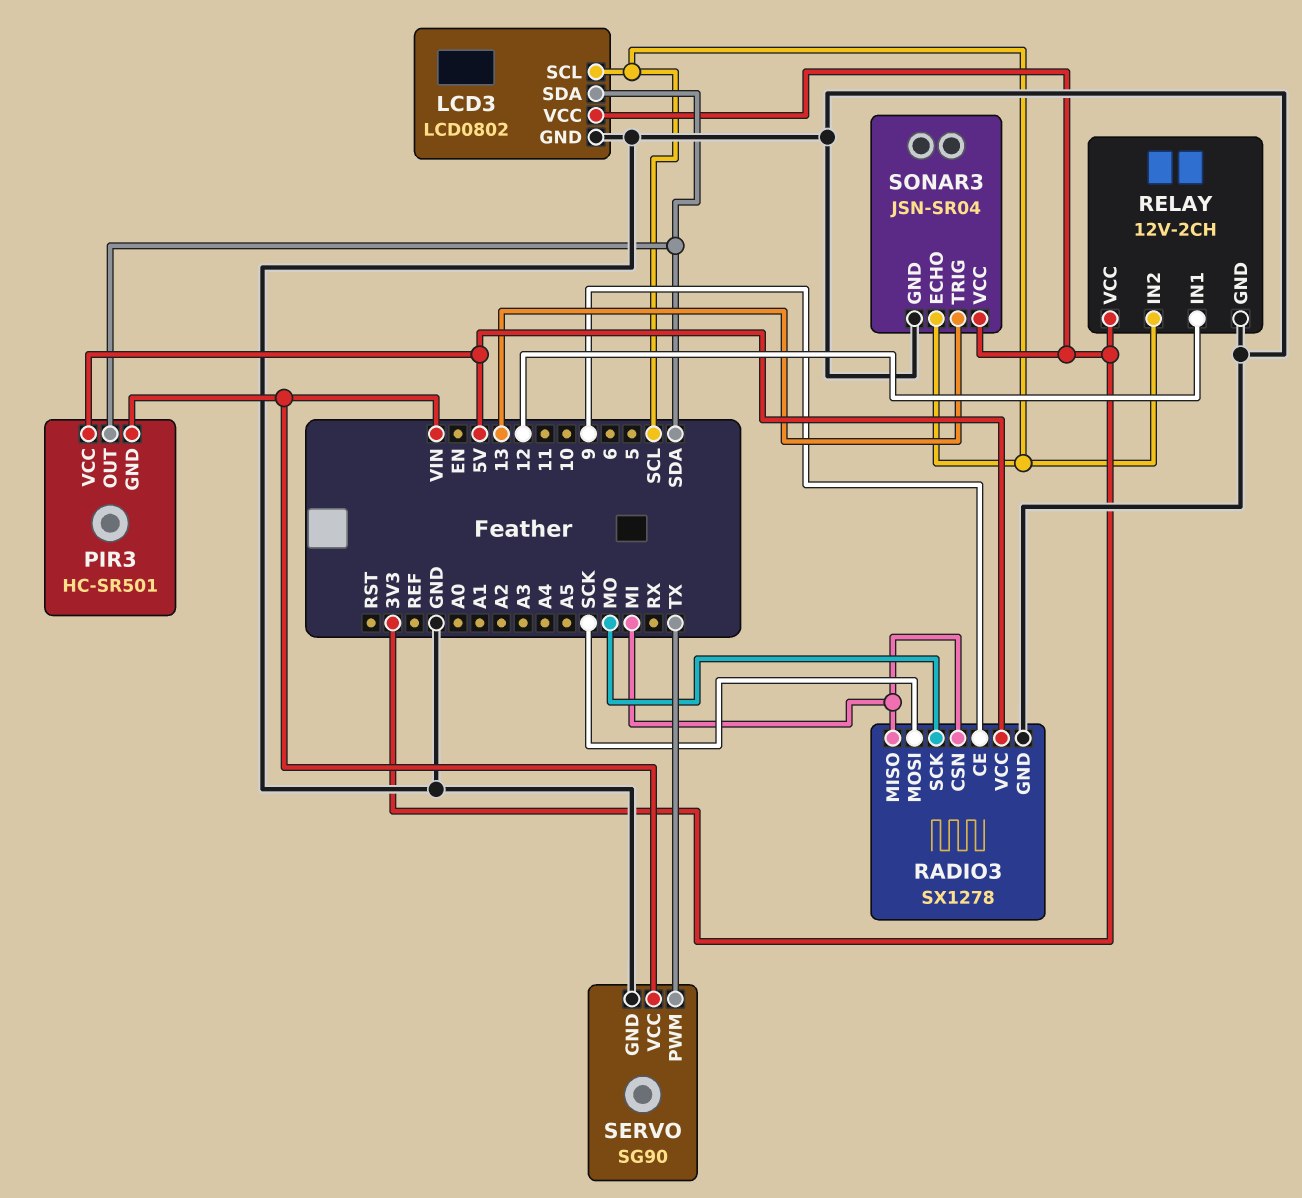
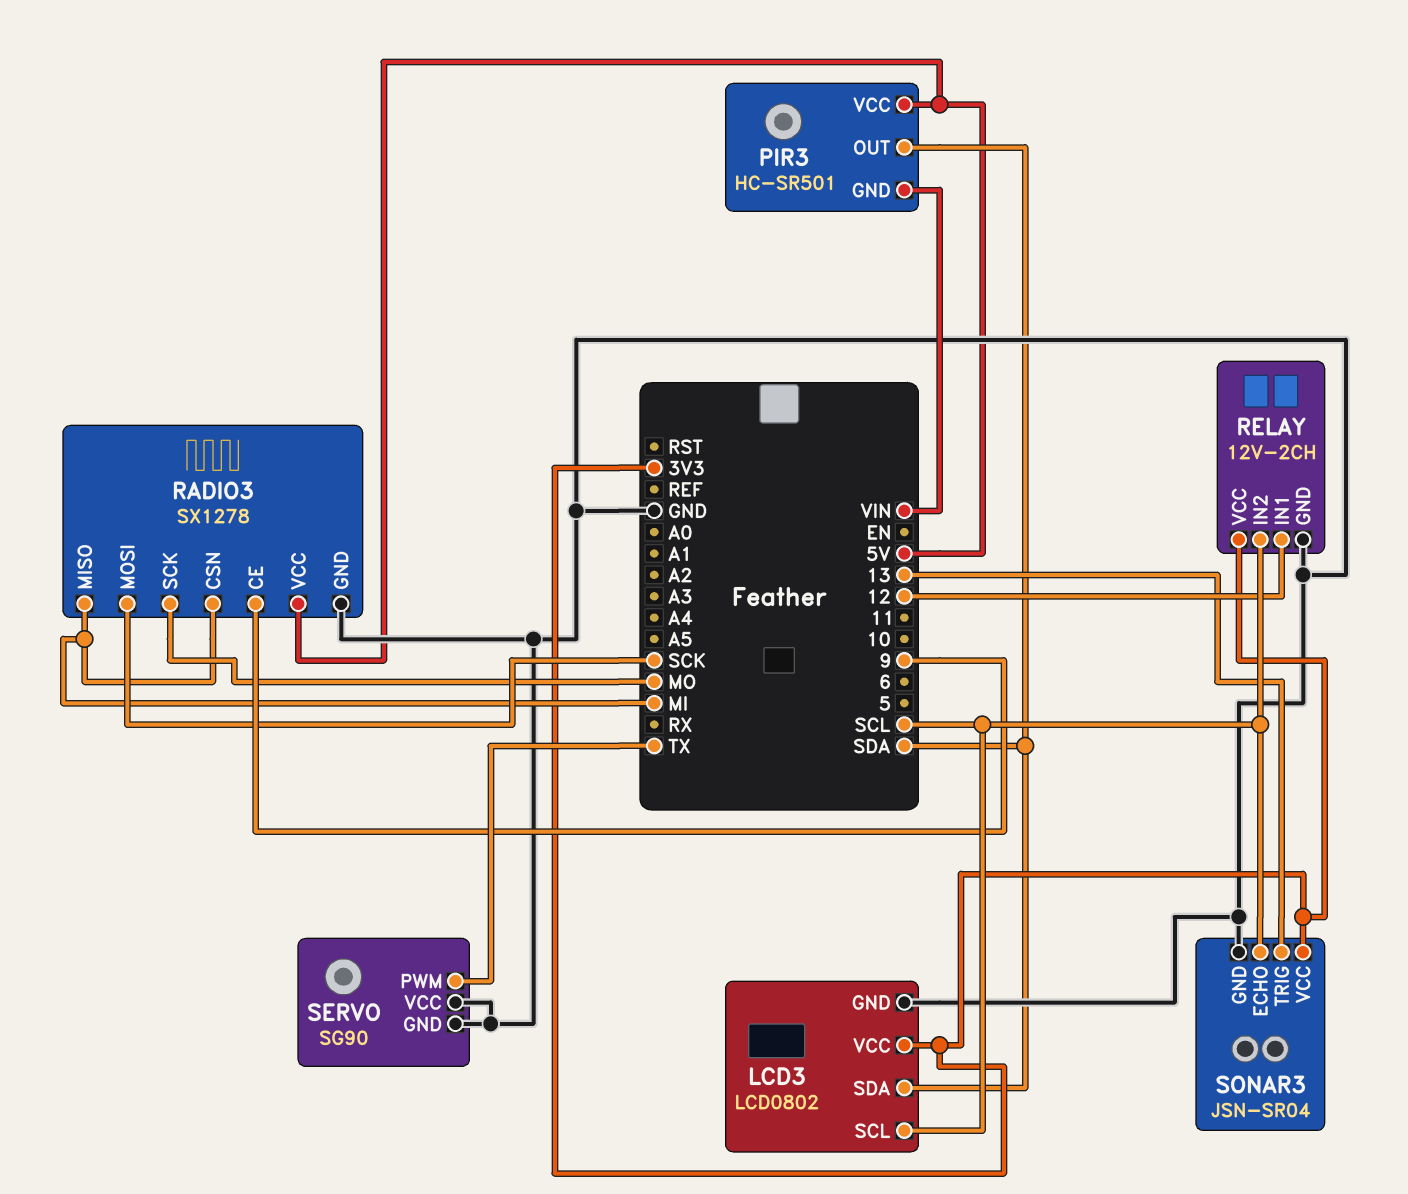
SERVO pin VCC: VIN -> GND

